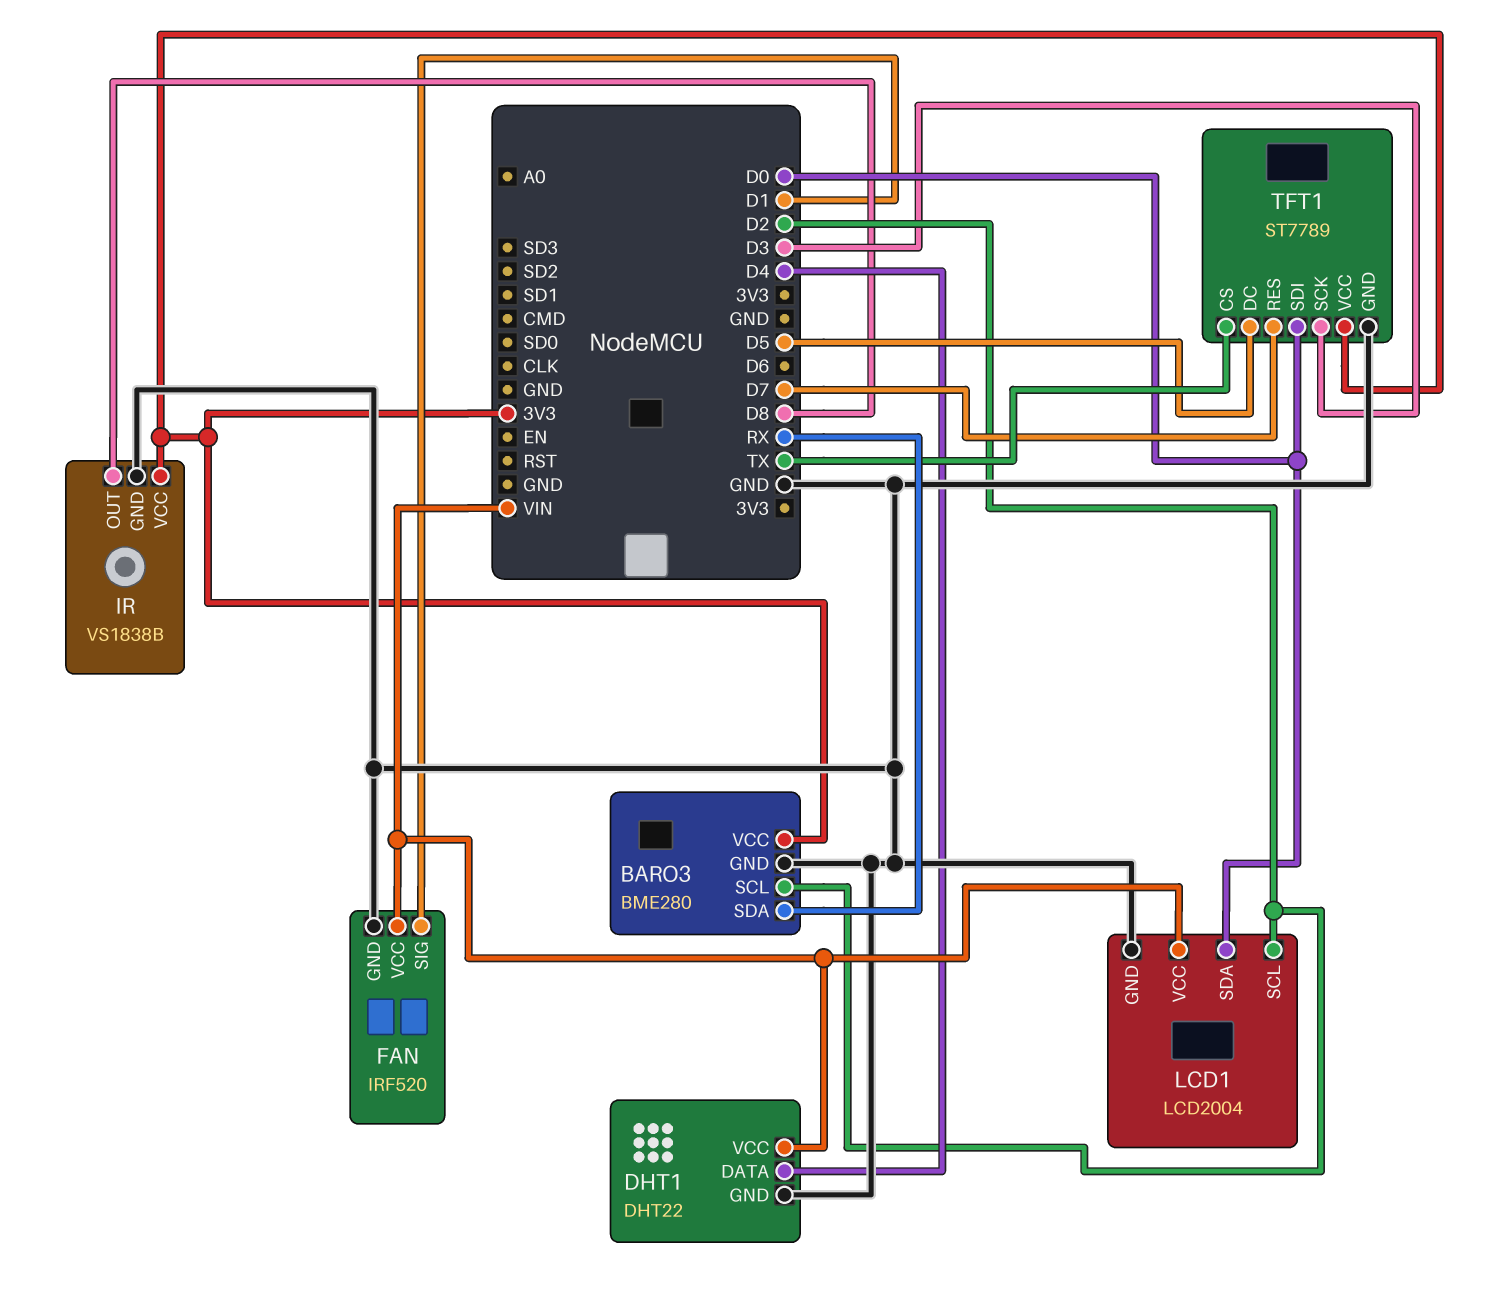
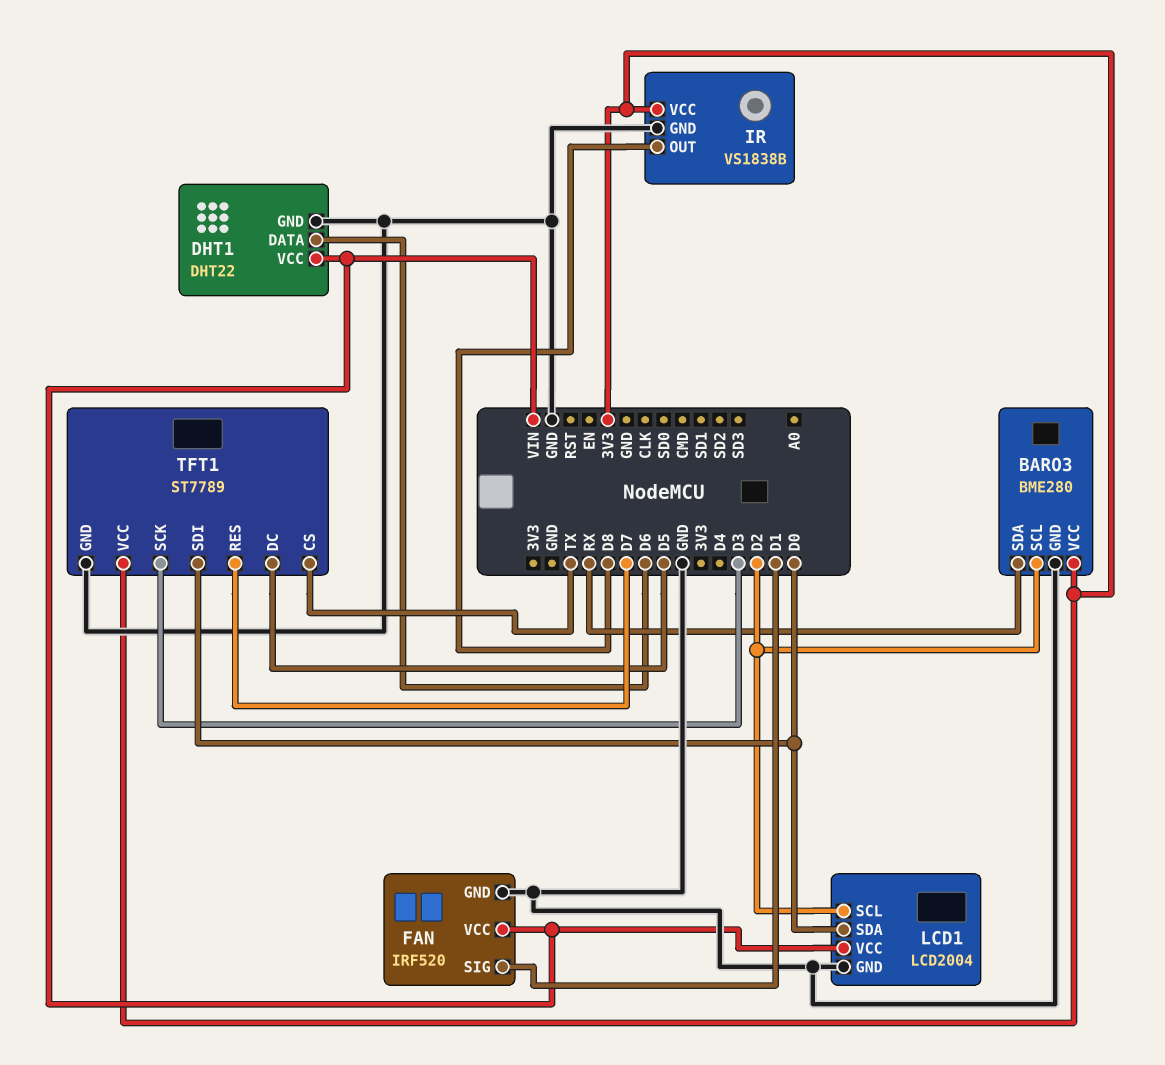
DHT1 pin DATA: D4 -> D6

